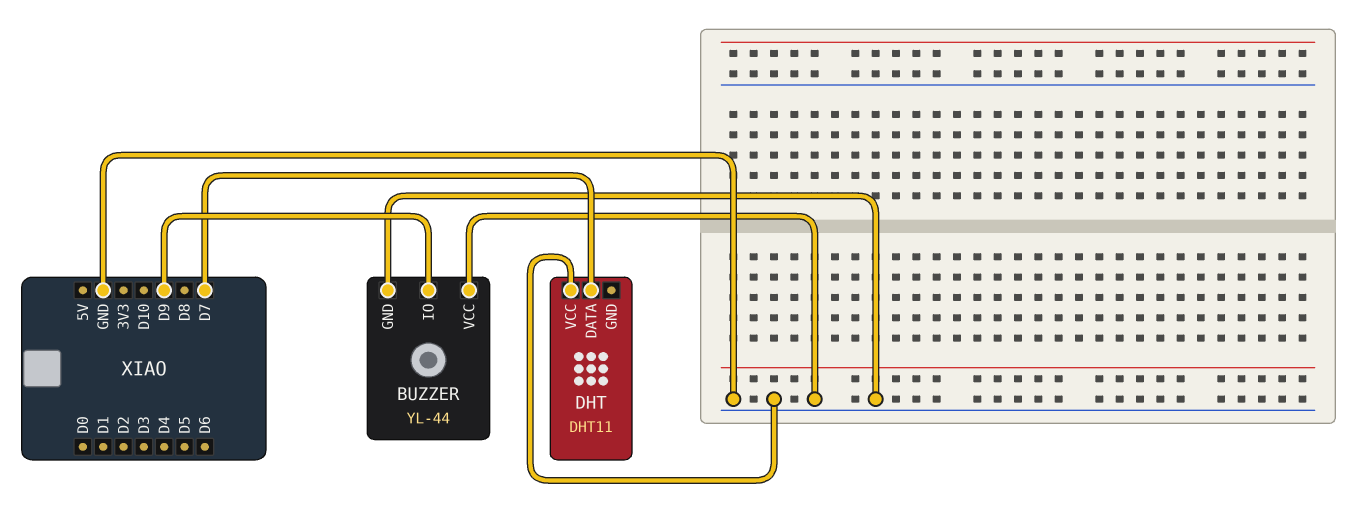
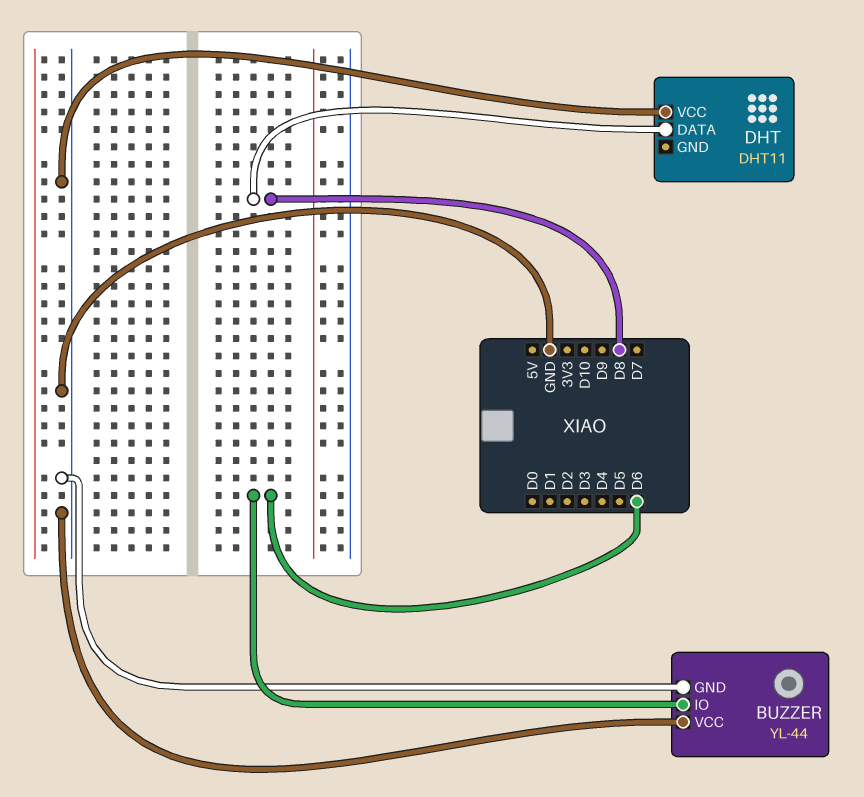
BUZZER pin IO: D9 -> D6
DHT pin DATA: D7 -> D8

